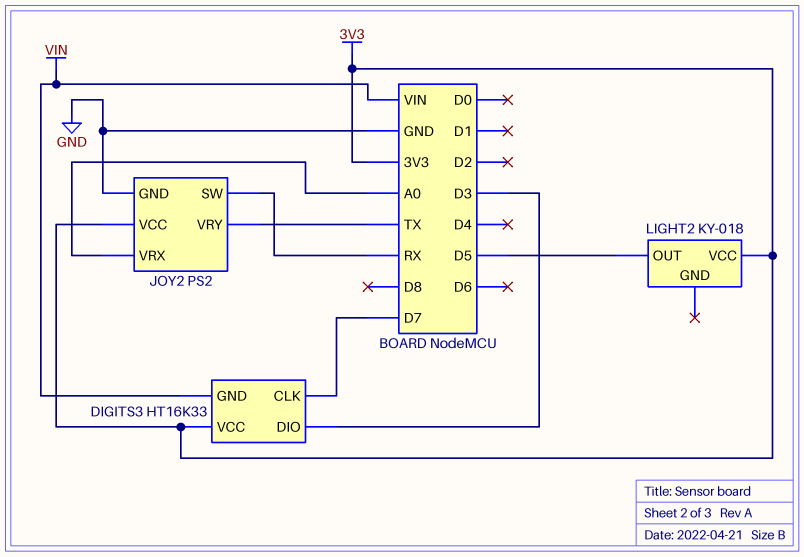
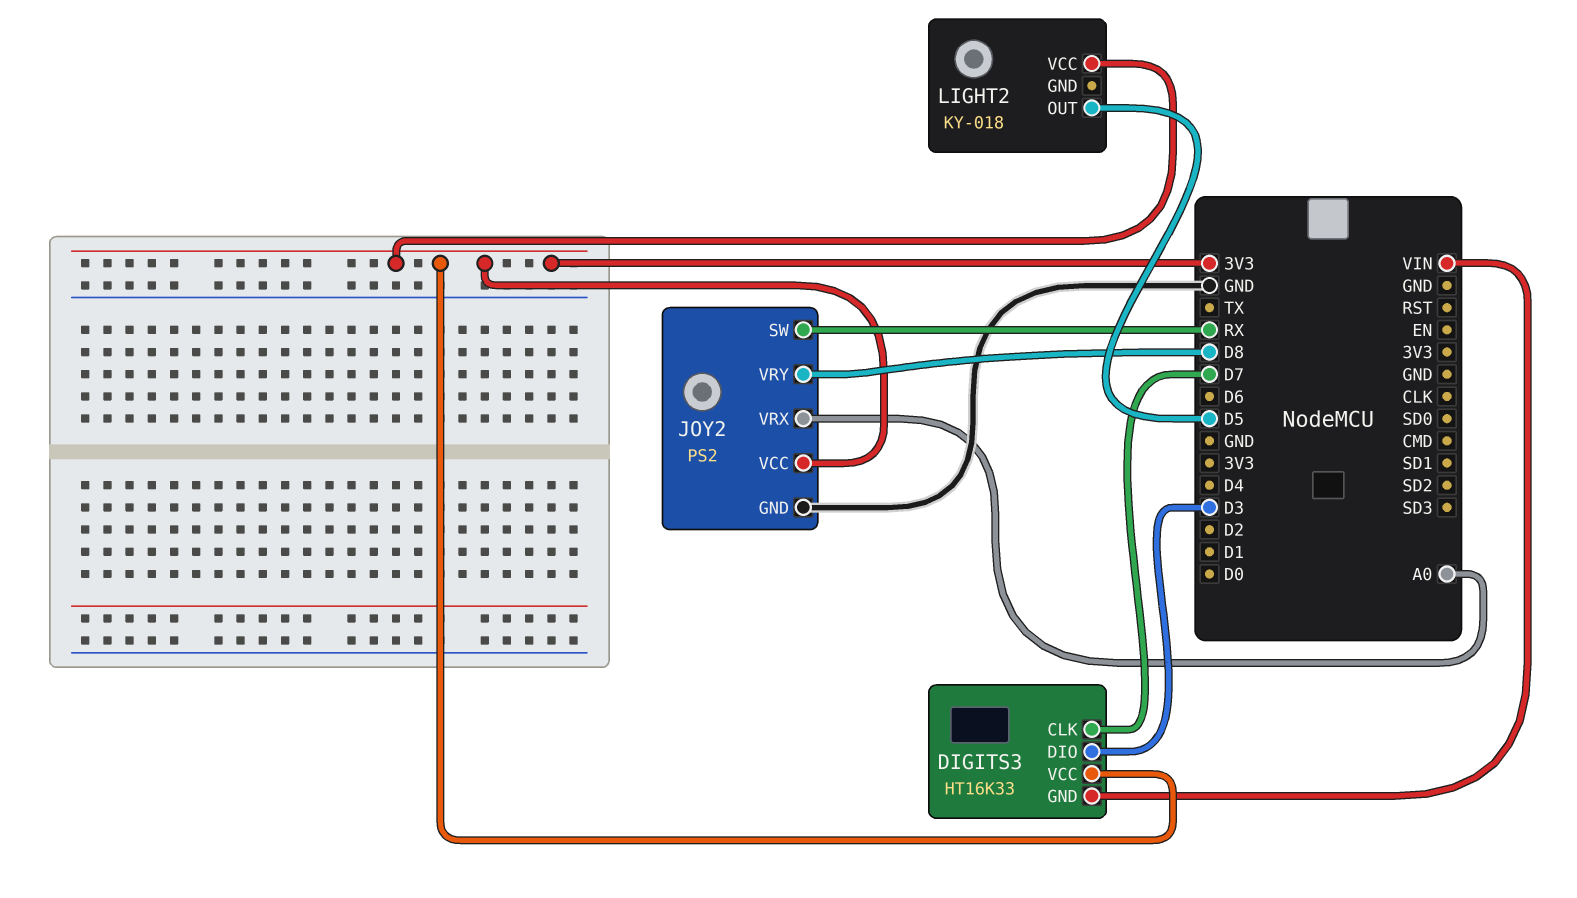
JOY2 pin VRY: TX -> D8

